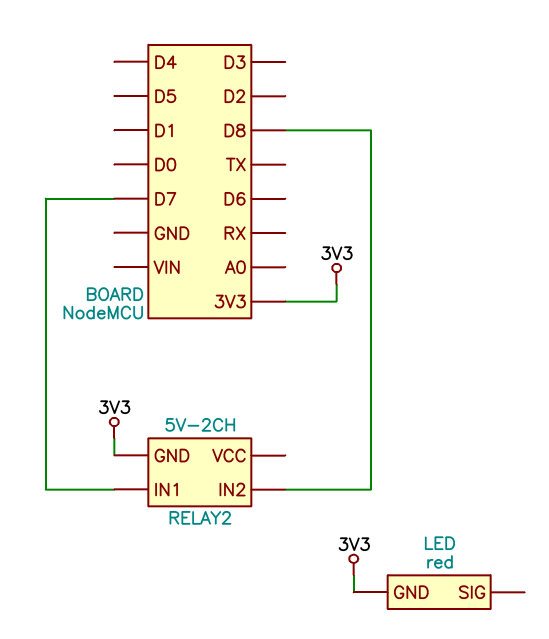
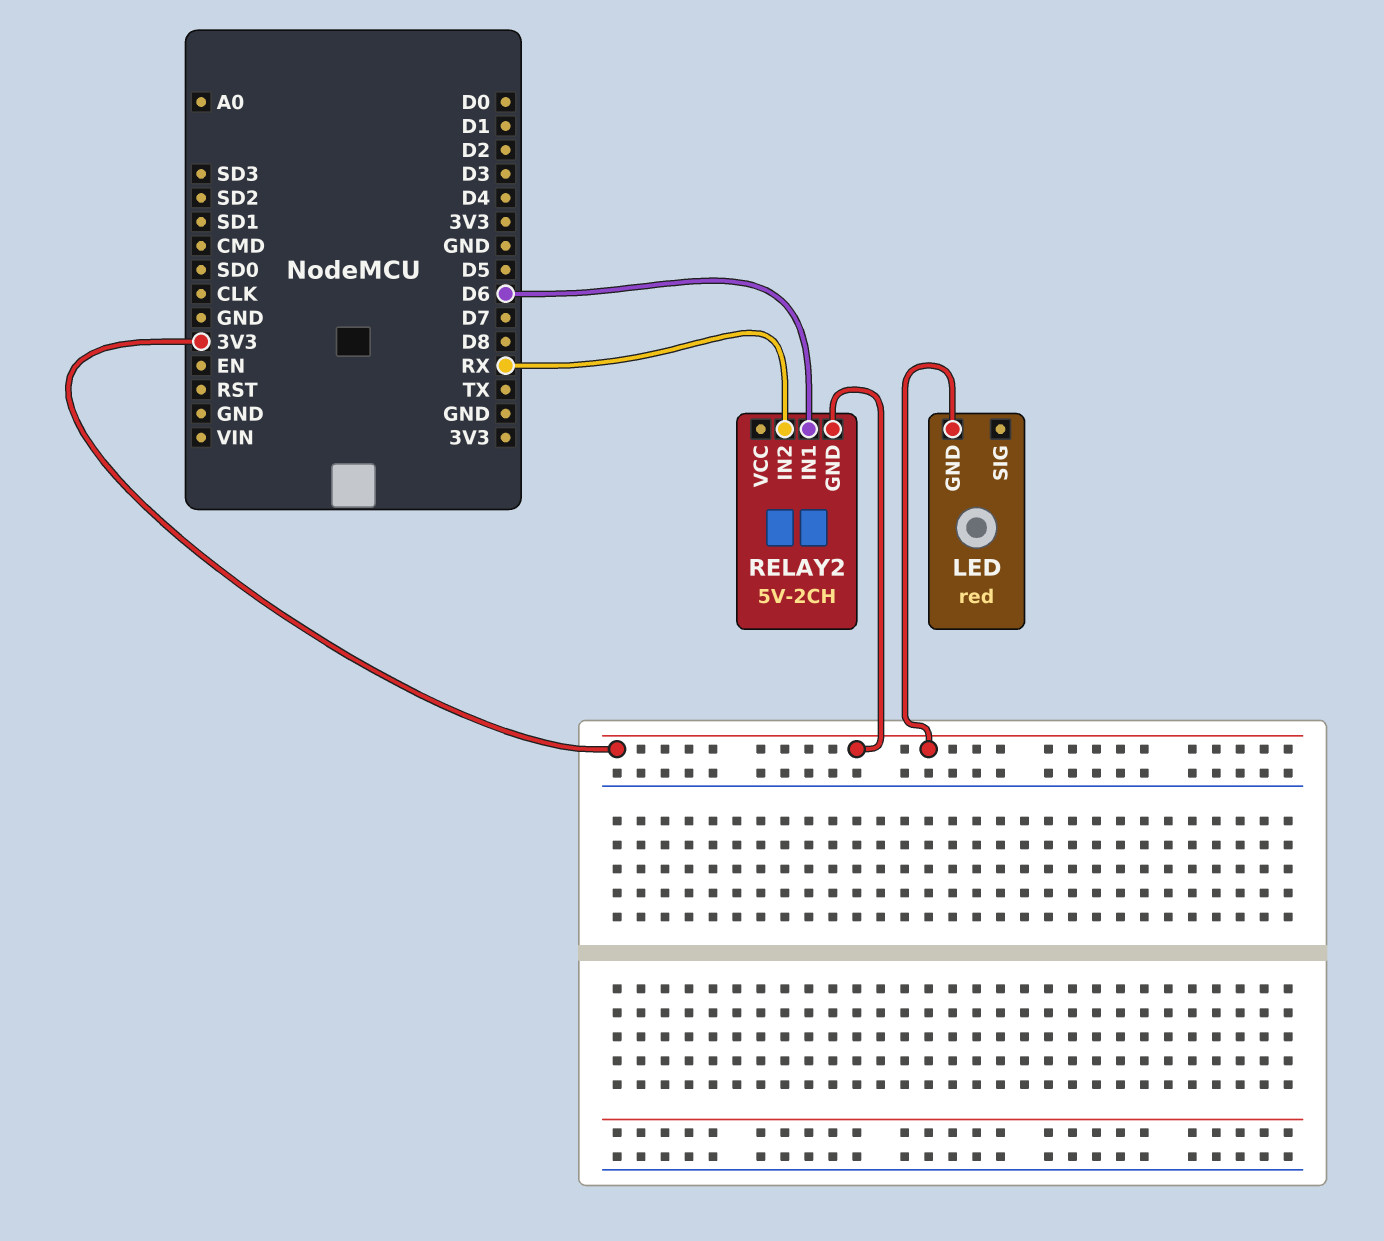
RELAY2 pin IN1: D7 -> D6
RELAY2 pin IN2: D8 -> RX

